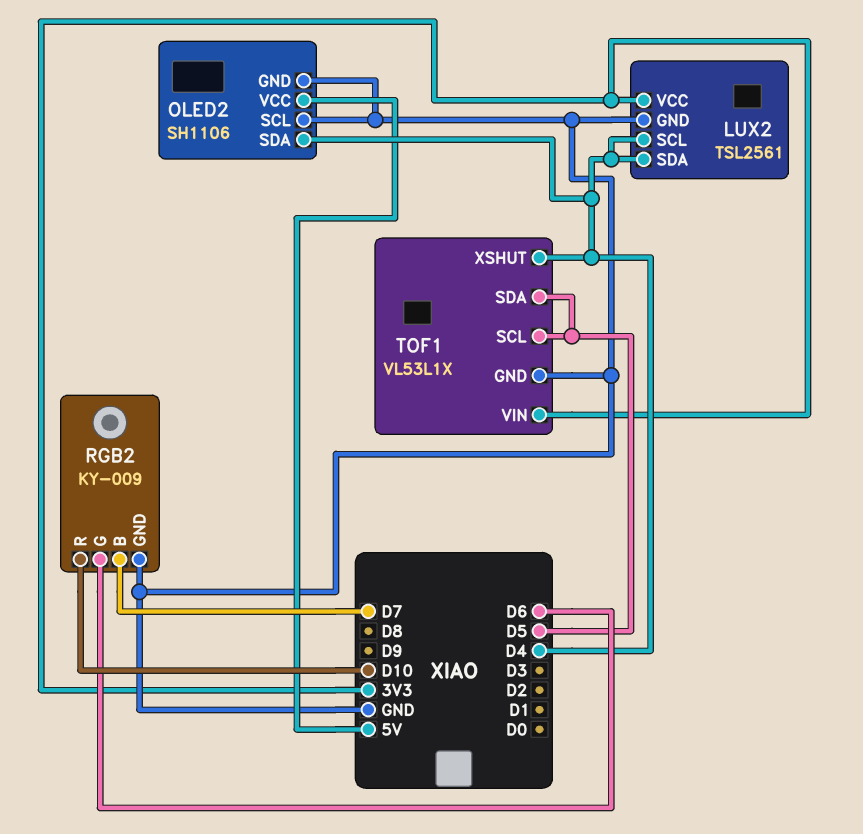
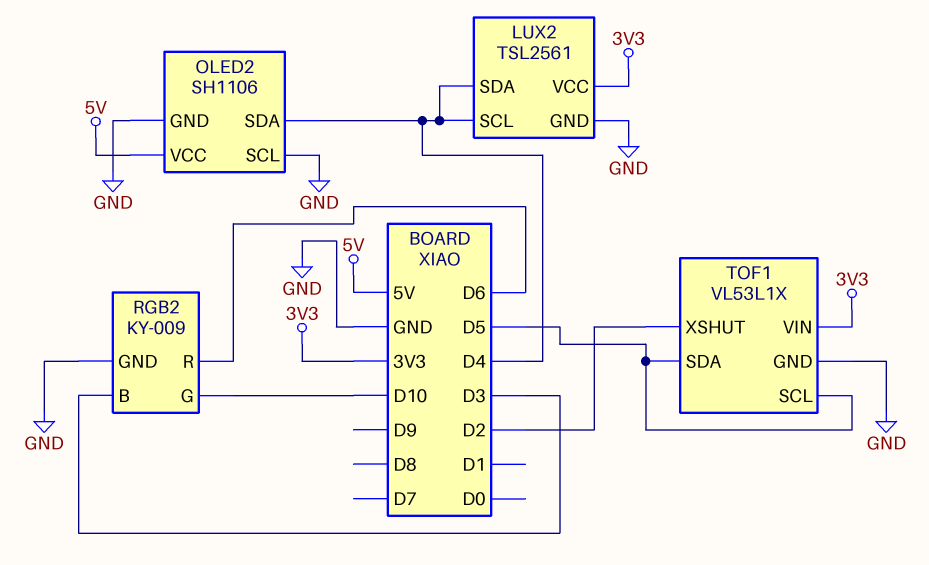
RGB2 pin B: D7 -> D3
RGB2 pin G: D6 -> D10
RGB2 pin R: D10 -> D6
TOF1 pin XSHUT: D4 -> D2

